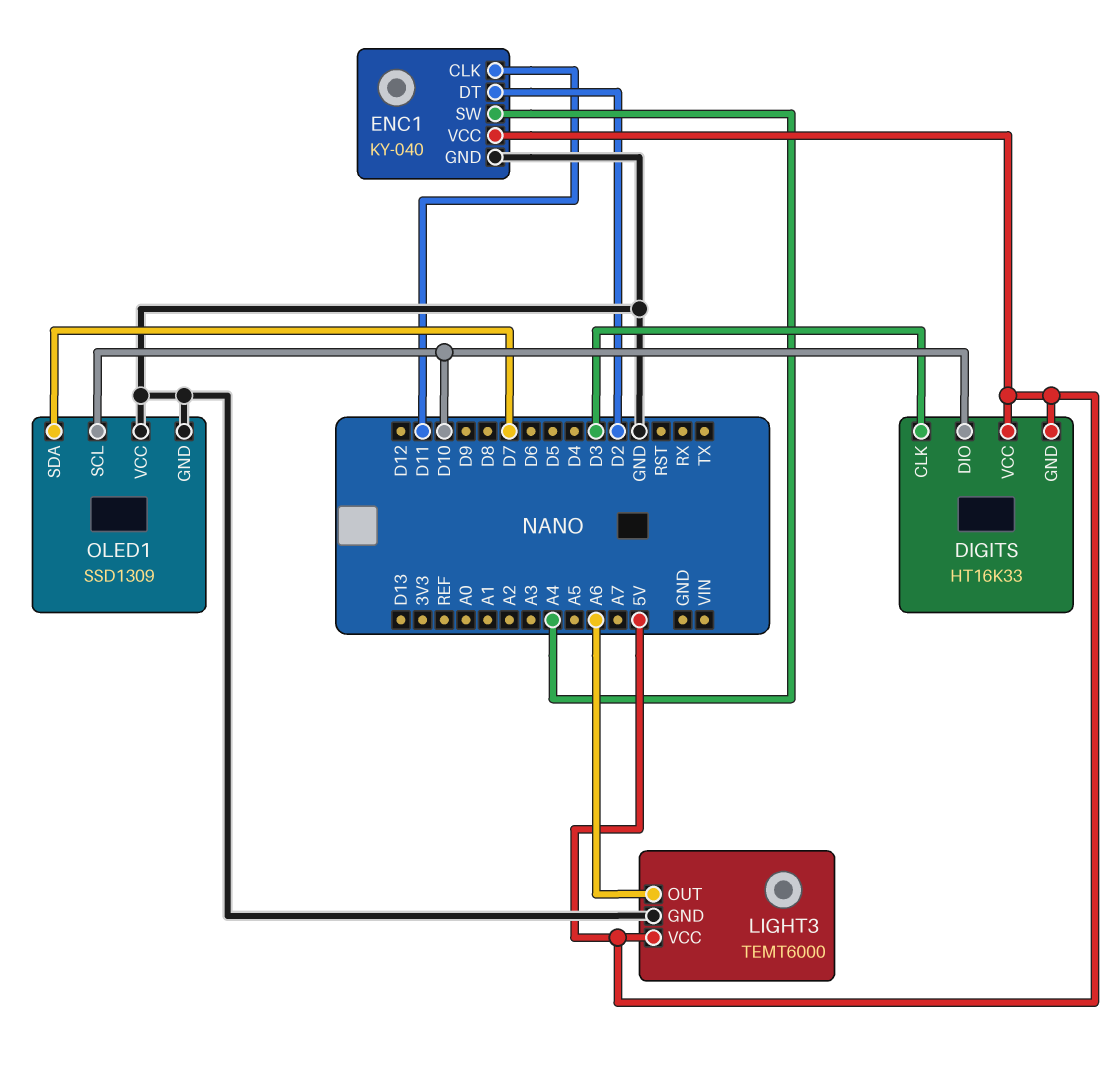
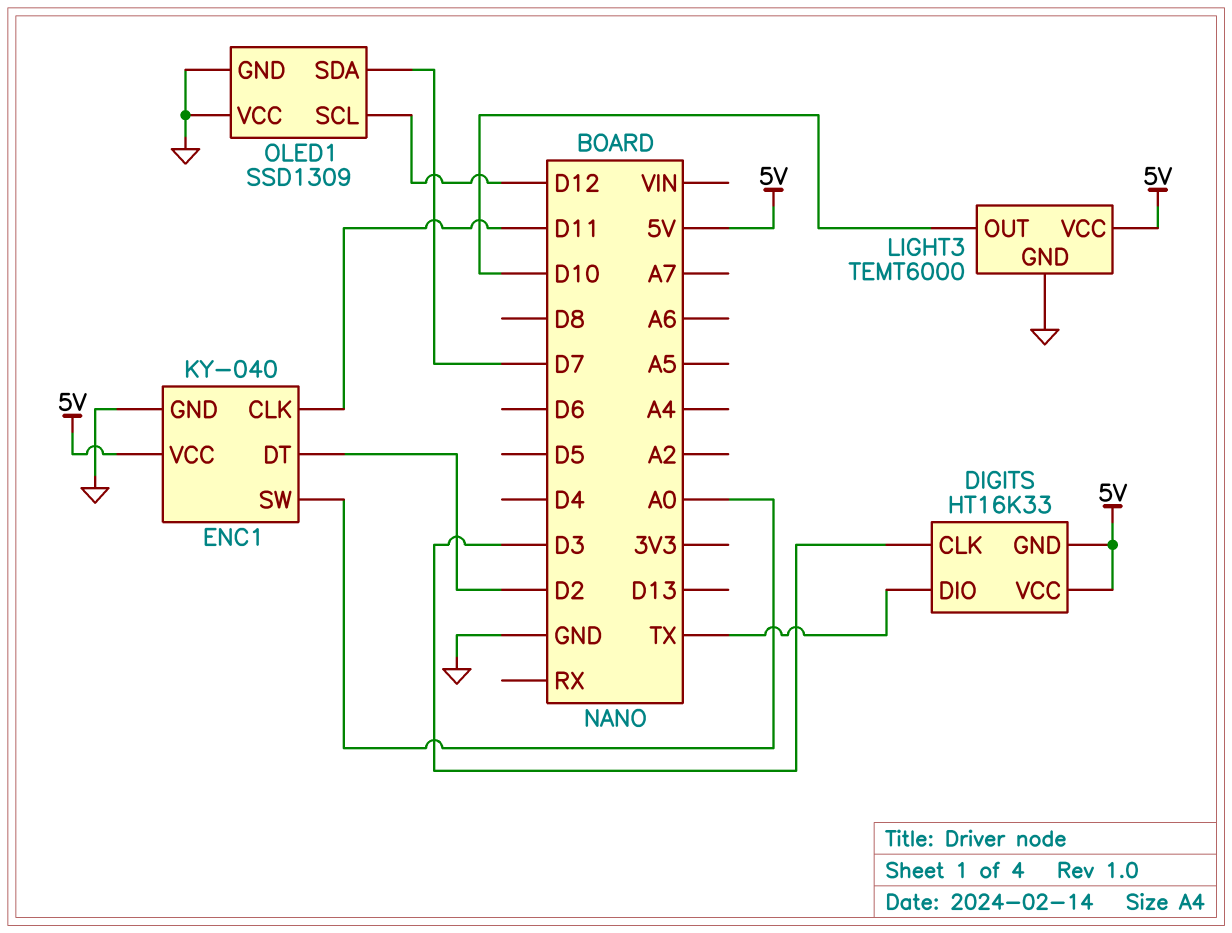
DIGITS pin DIO: D10 -> TX
ENC1 pin SW: A4 -> A0
LIGHT3 pin OUT: A6 -> D10
OLED1 pin SCL: D10 -> D12

